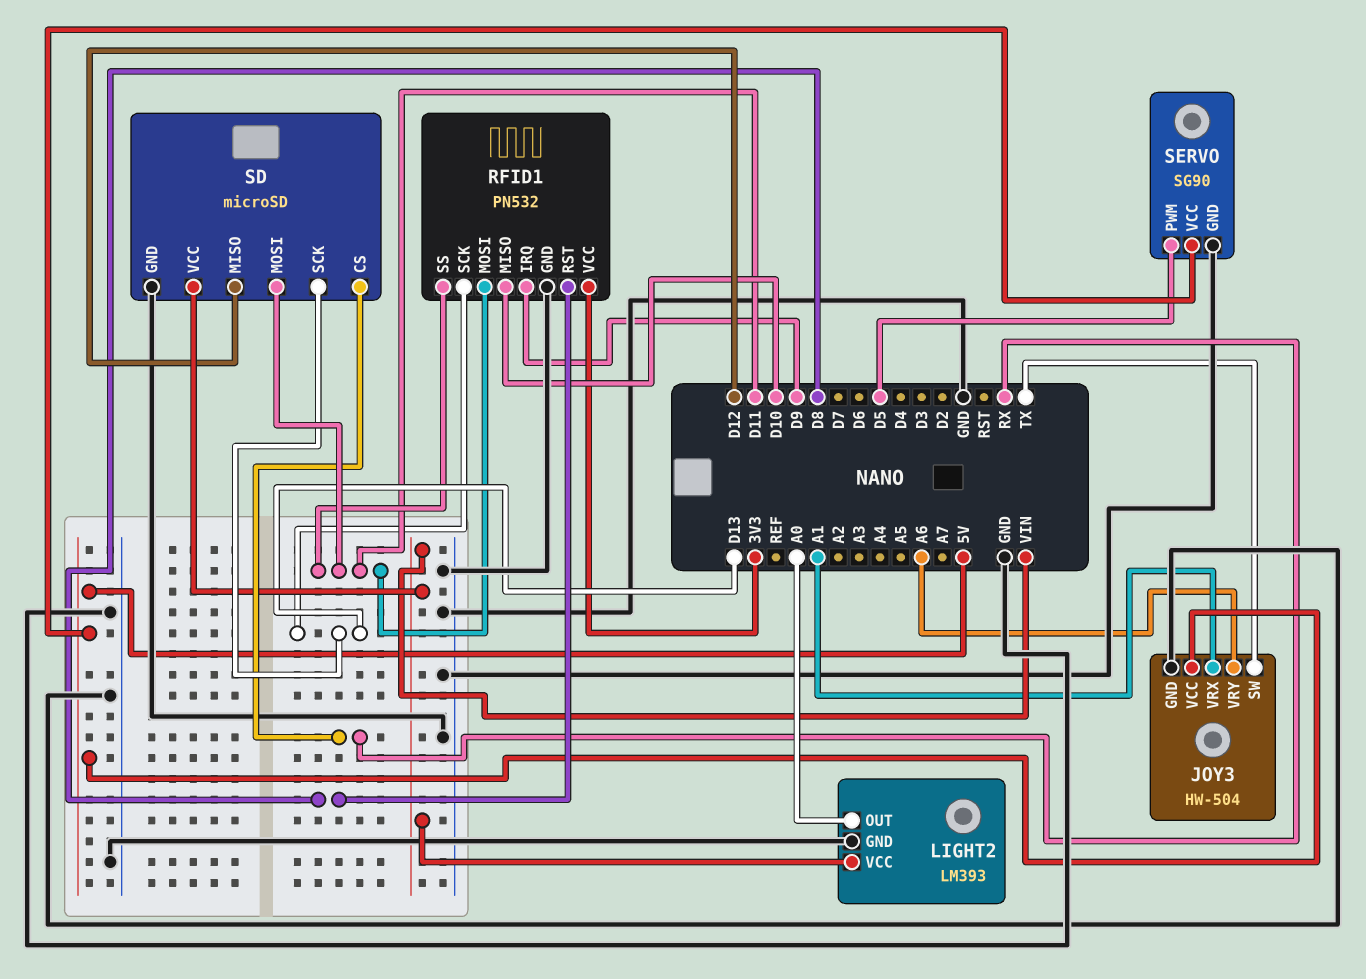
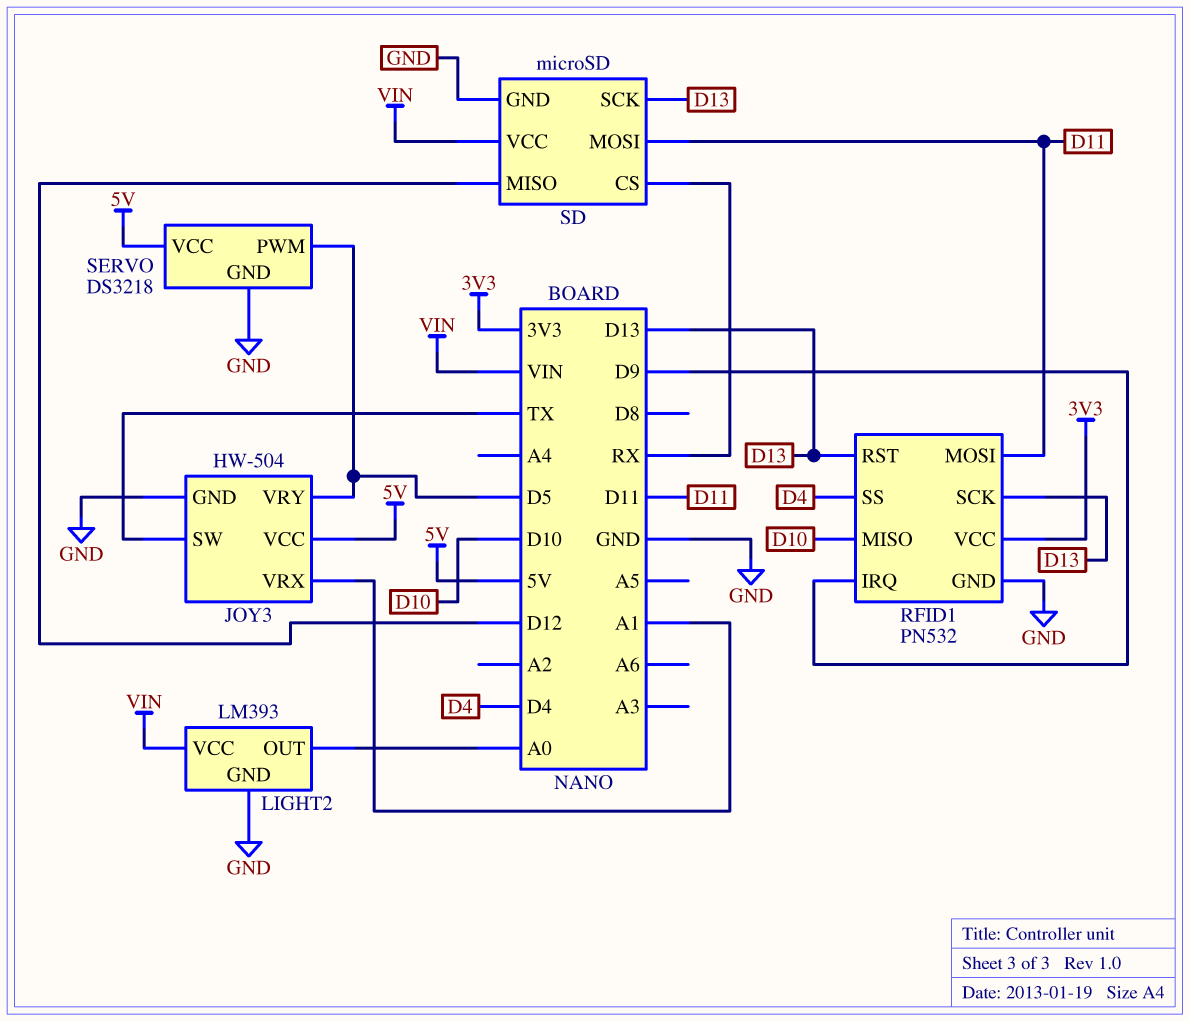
JOY3 pin VRY: A6 -> D5
RFID1 pin RST: D8 -> D13
RFID1 pin SS: D11 -> D4
SERVO: SG90 -> DS3218

